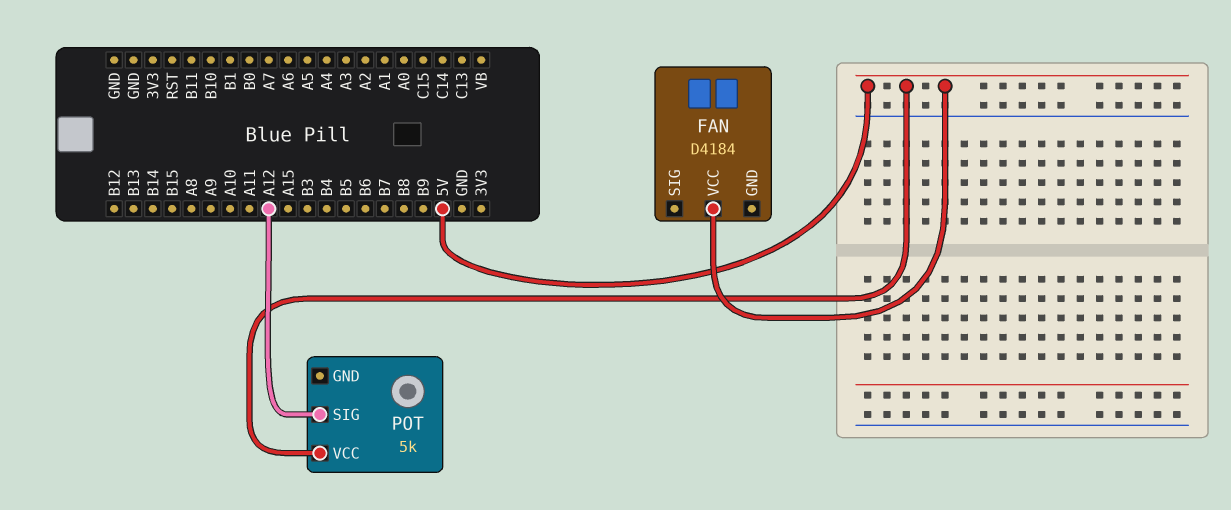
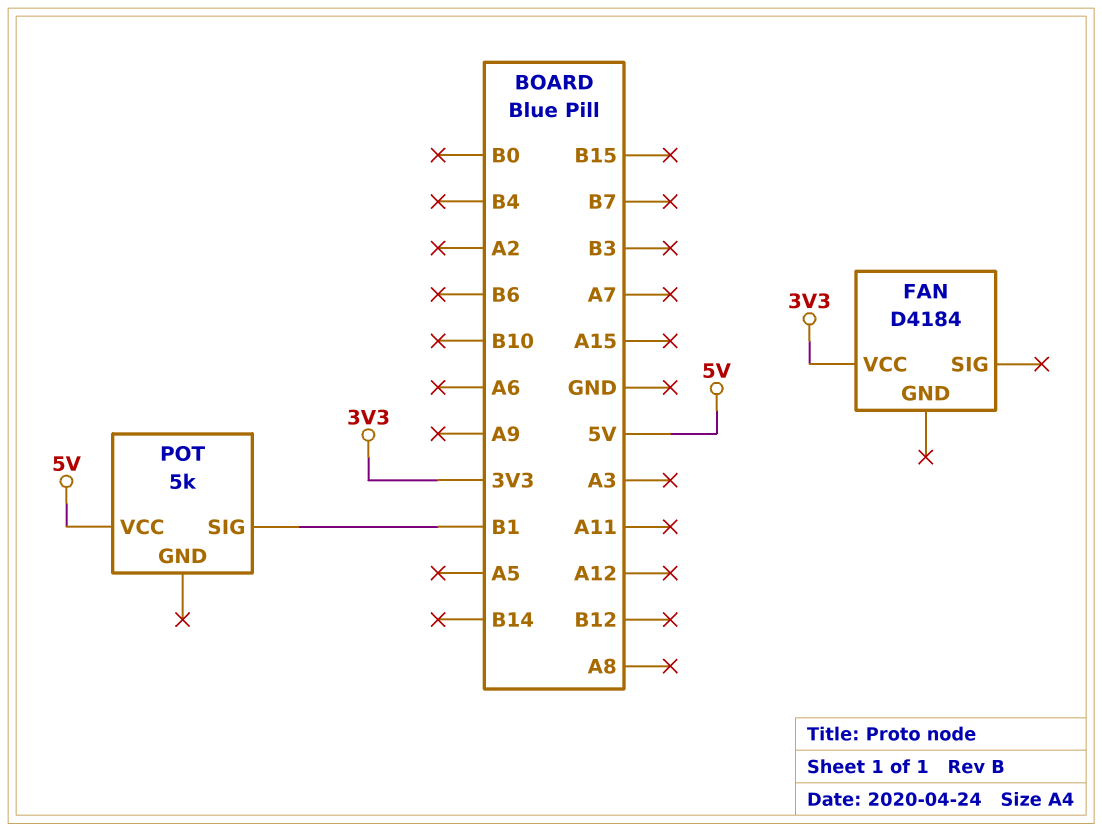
FAN pin VCC: 5V -> 3V3
POT pin SIG: A12 -> B1

